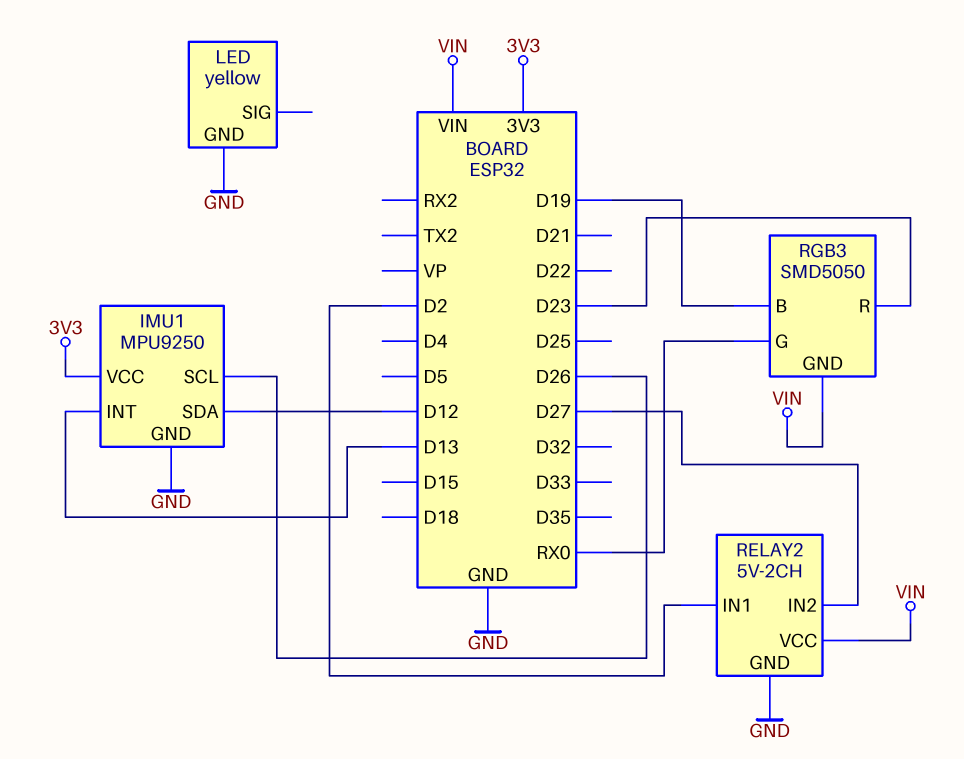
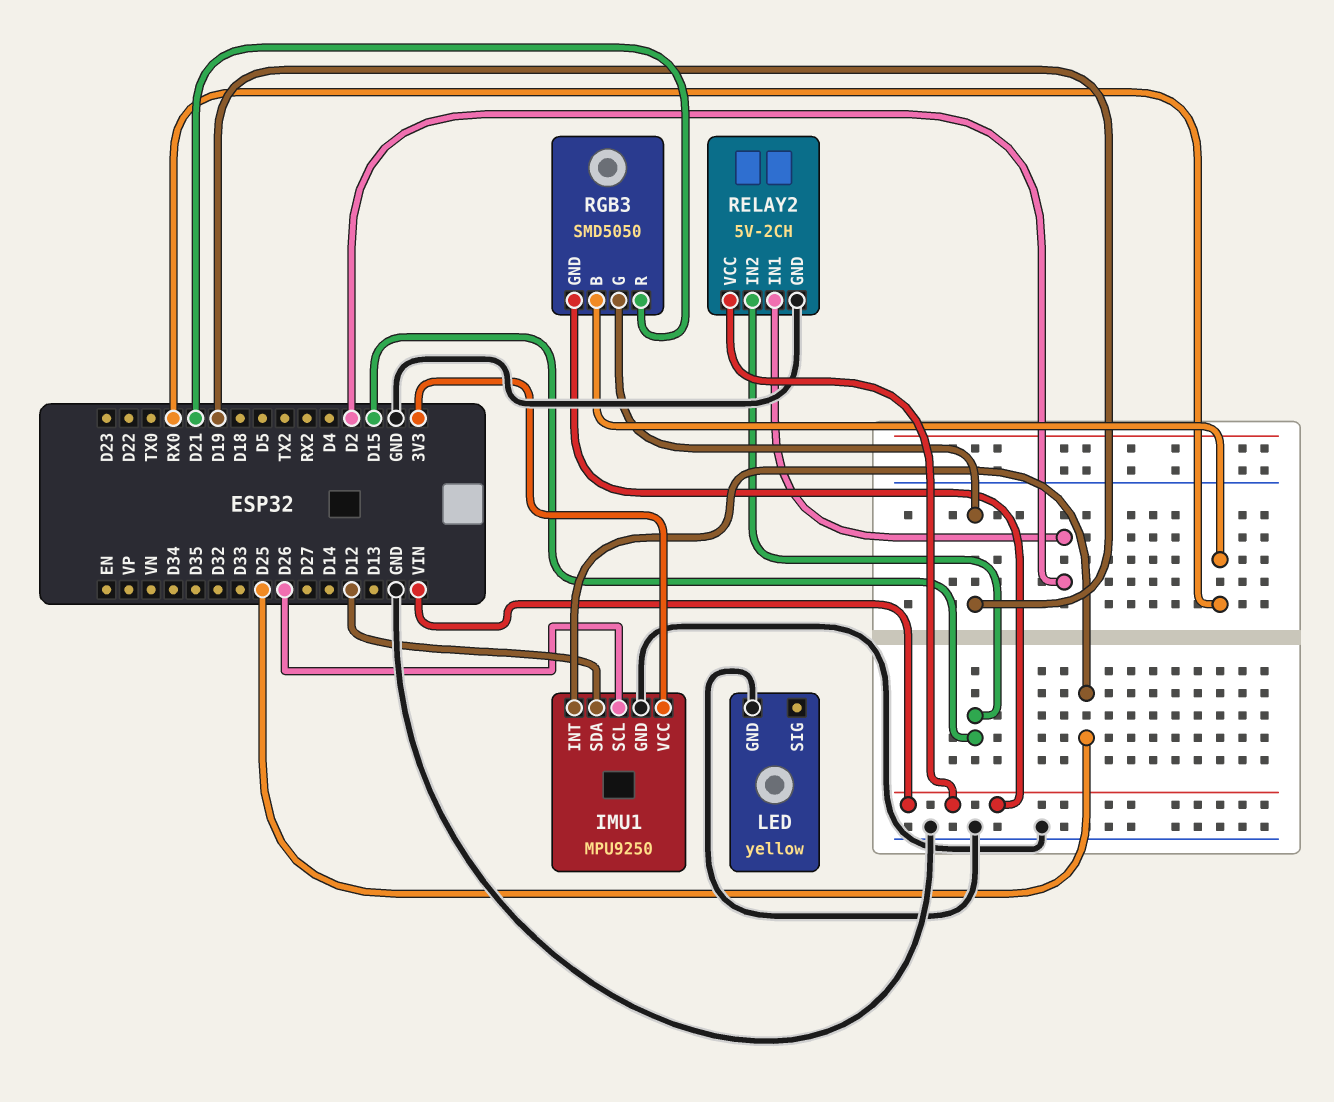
IMU1 pin INT: D13 -> D25
RELAY2 pin IN2: D27 -> D15
RGB3 pin B: D19 -> RX0
RGB3 pin G: RX0 -> D19
RGB3 pin R: D23 -> D21

